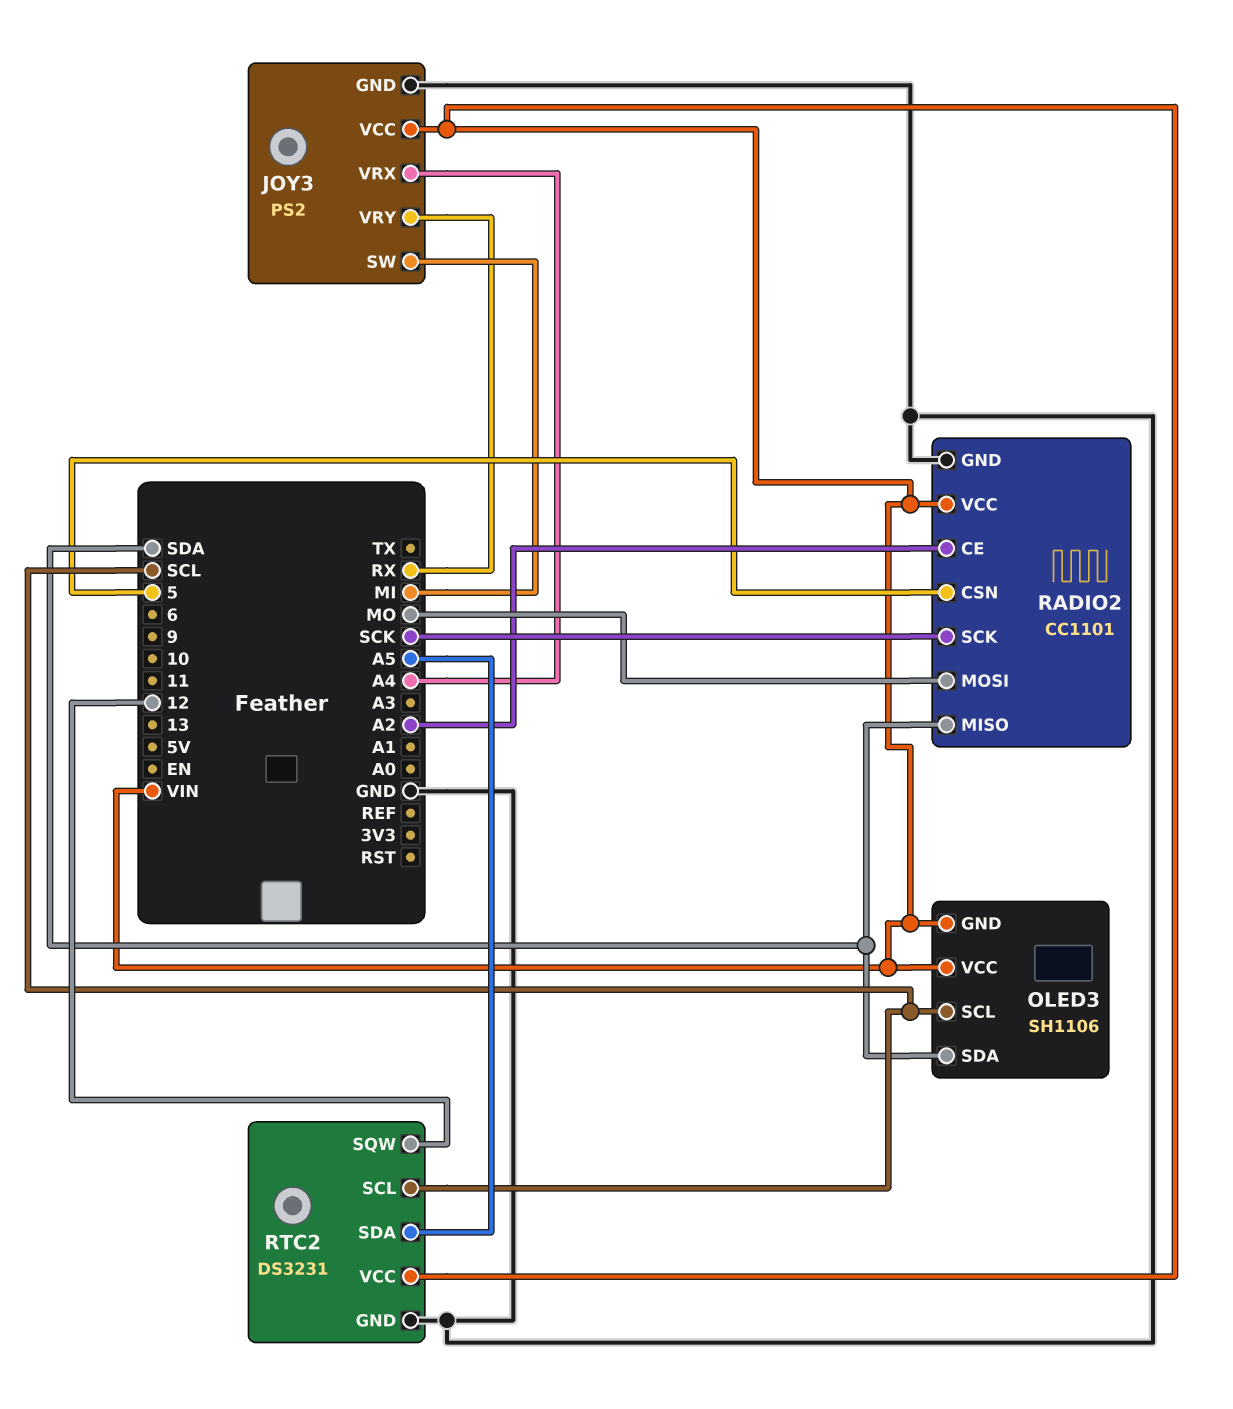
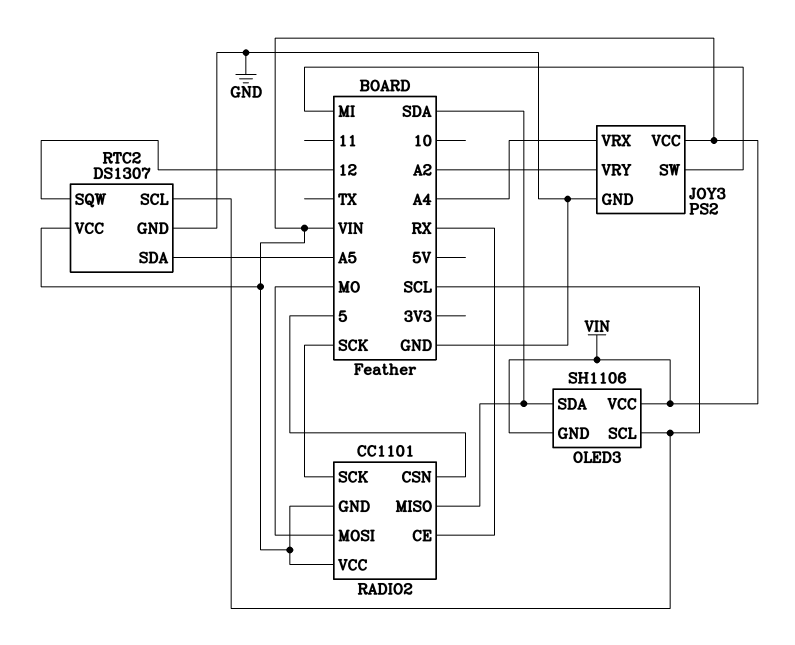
JOY3 pin VRY: RX -> A2
RADIO2 pin CE: A2 -> RX
RADIO2 pin GND: GND -> VIN
RTC2: DS3231 -> DS1307

